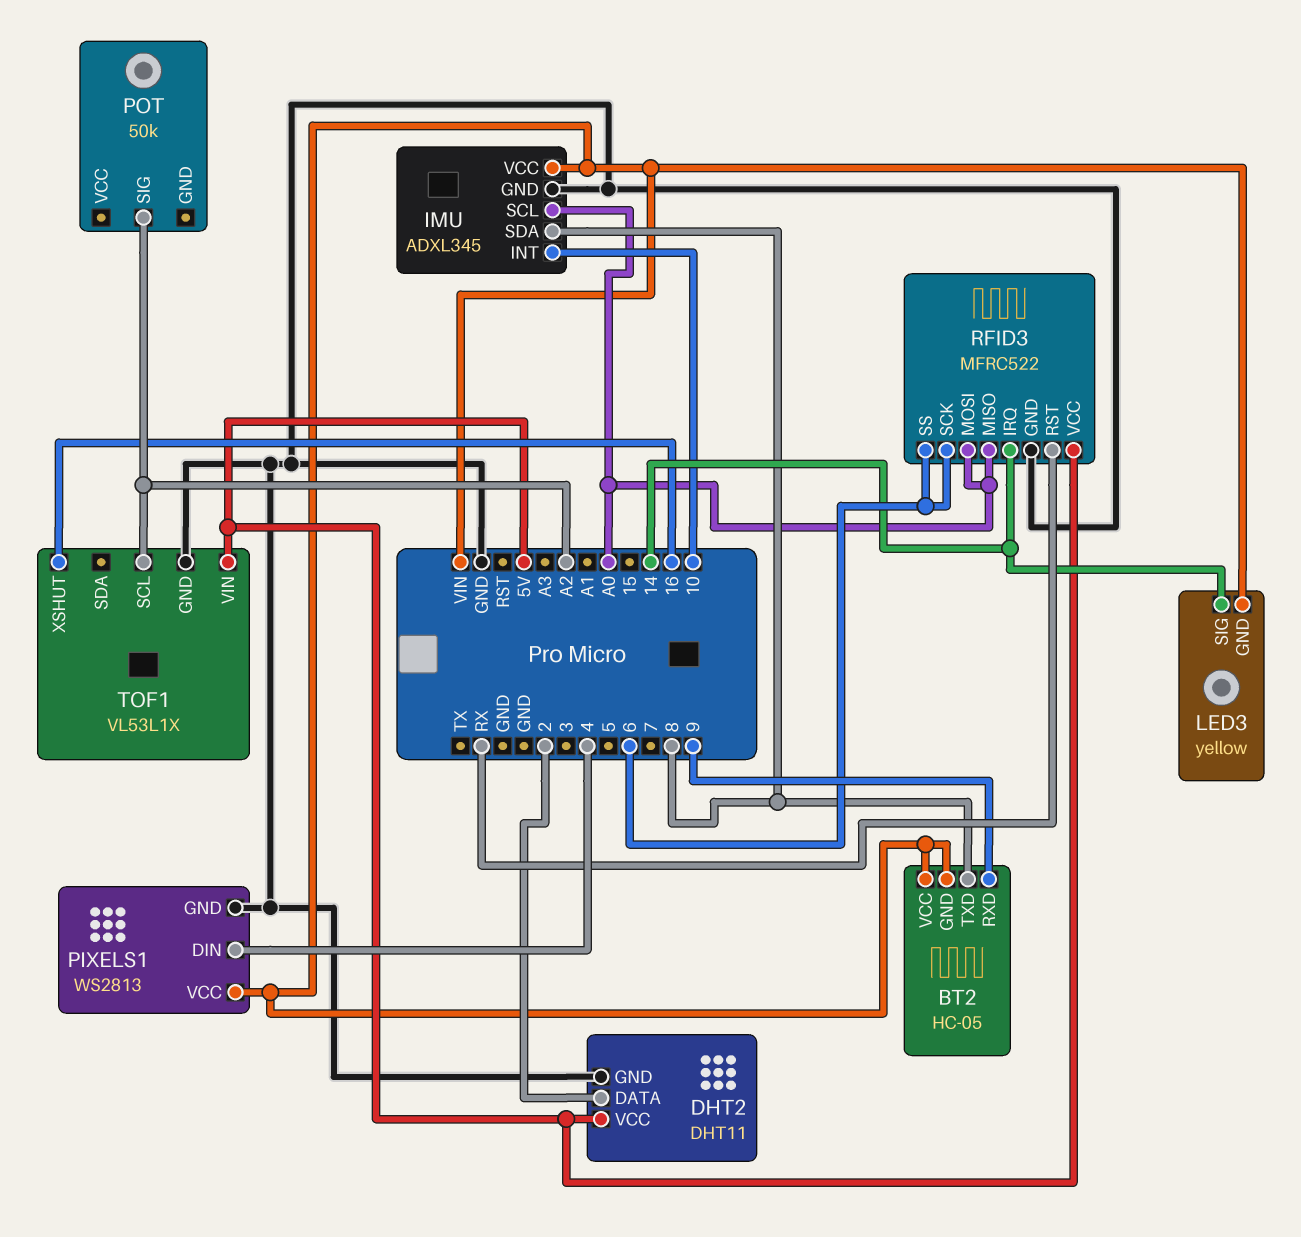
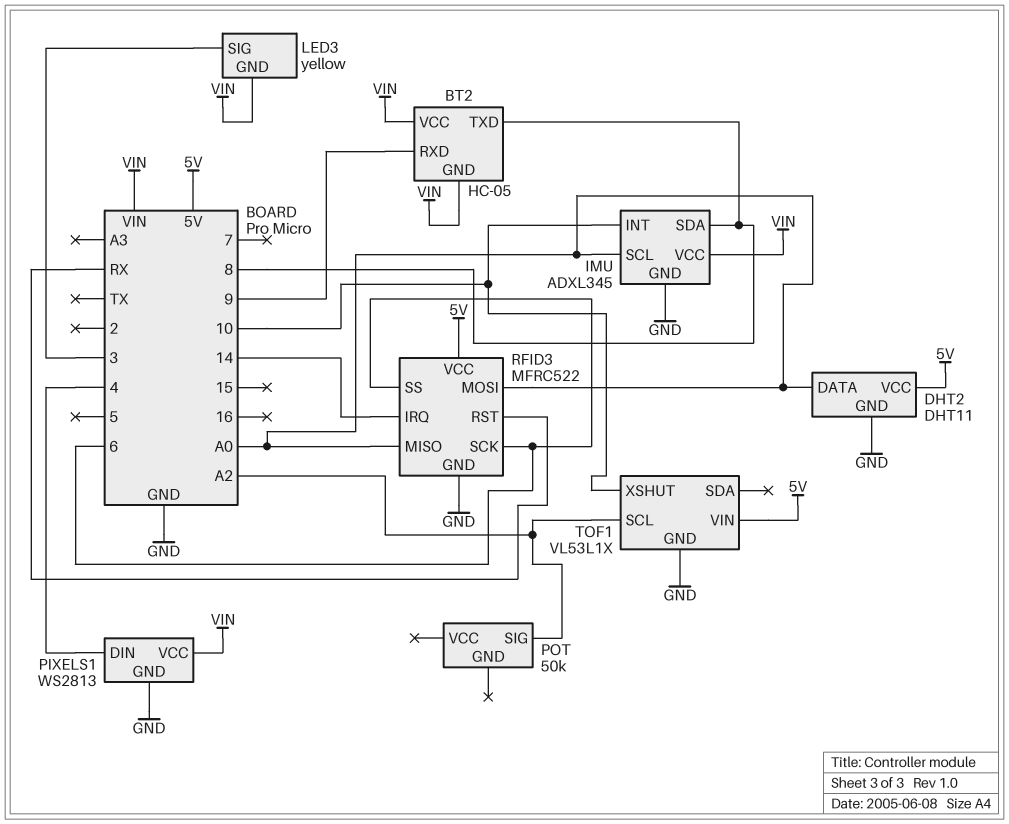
DHT2 pin DATA: 2 -> A0
LED3 pin SIG: 14 -> 3
TOF1 pin XSHUT: 16 -> 10

